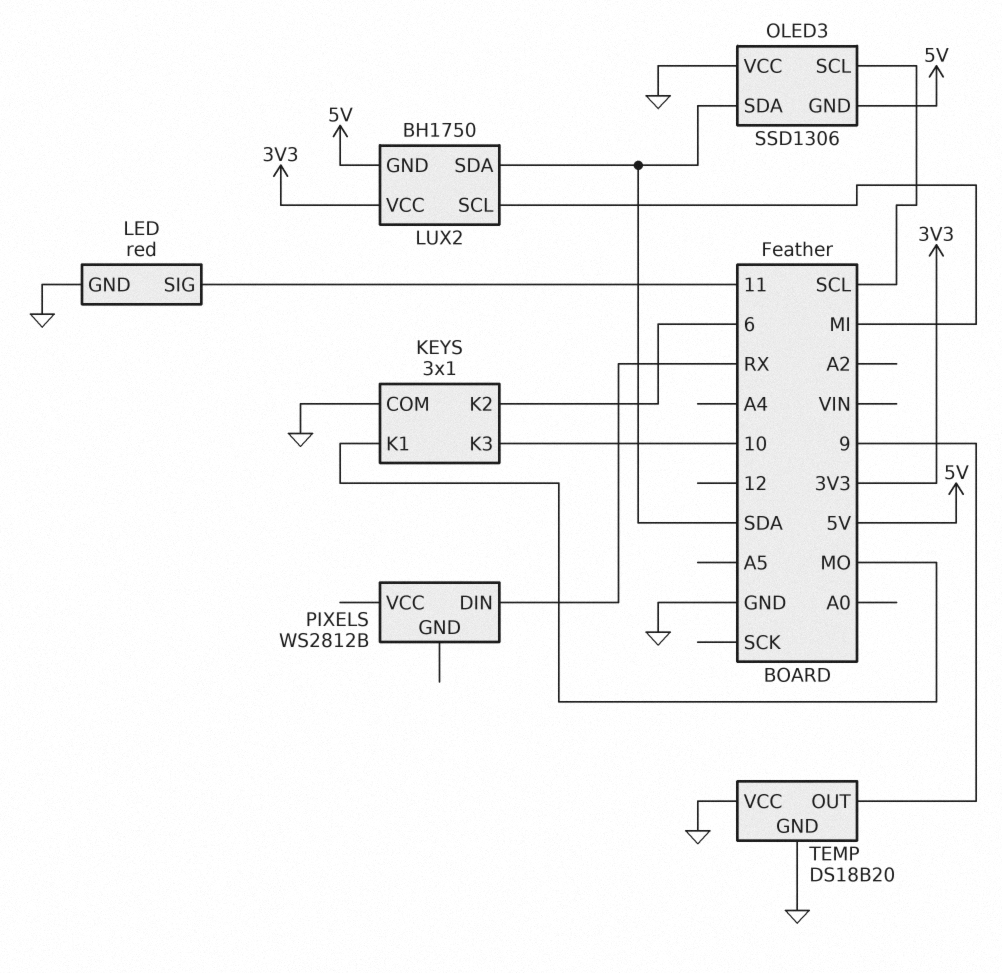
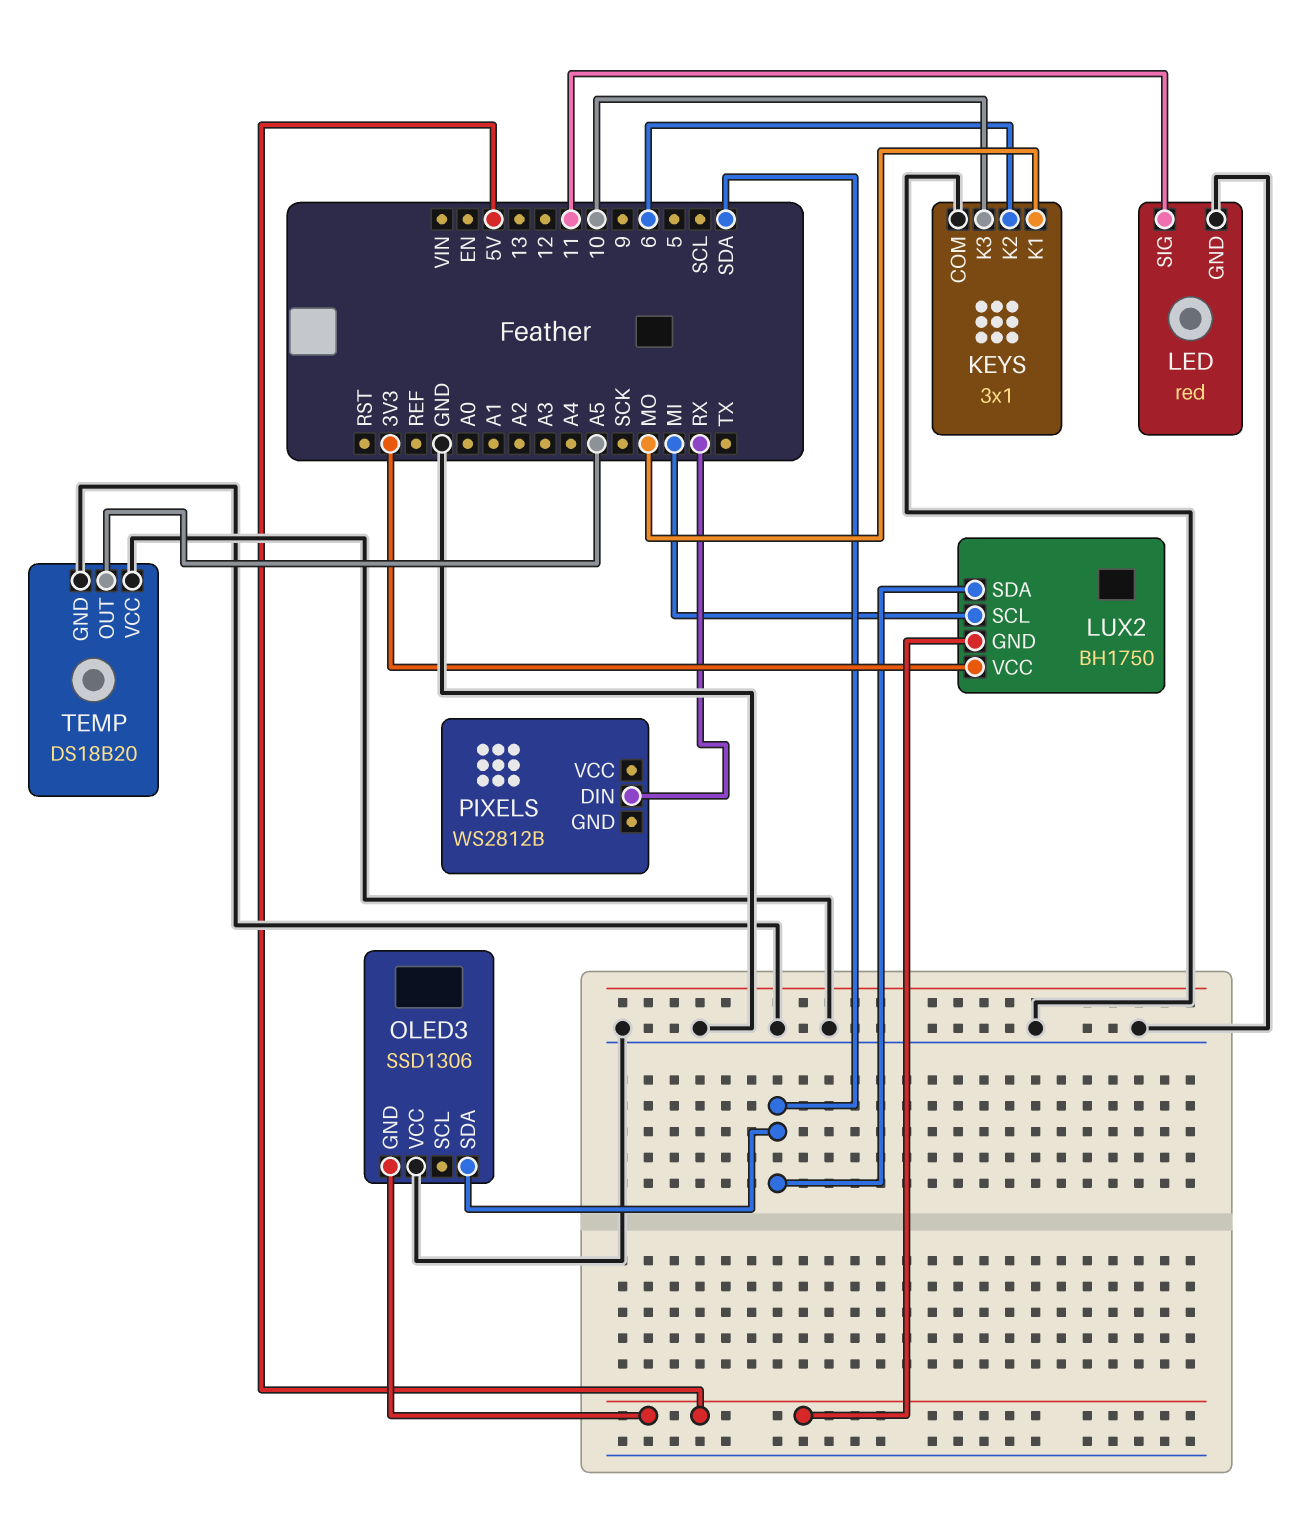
OLED3 pin SCL: SCL -> none
TEMP pin OUT: 9 -> A5

